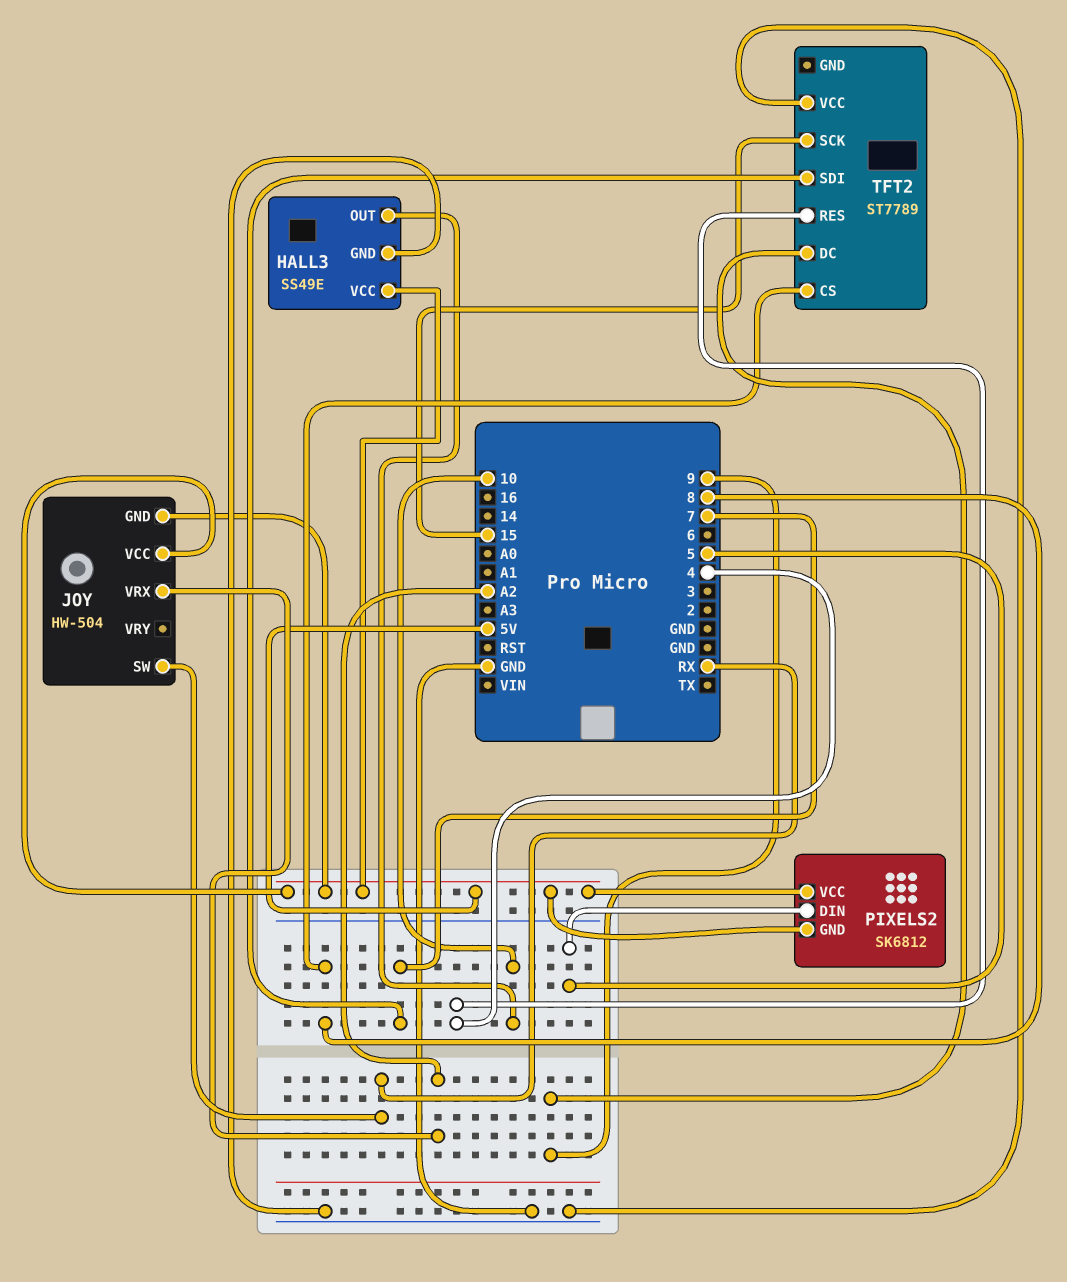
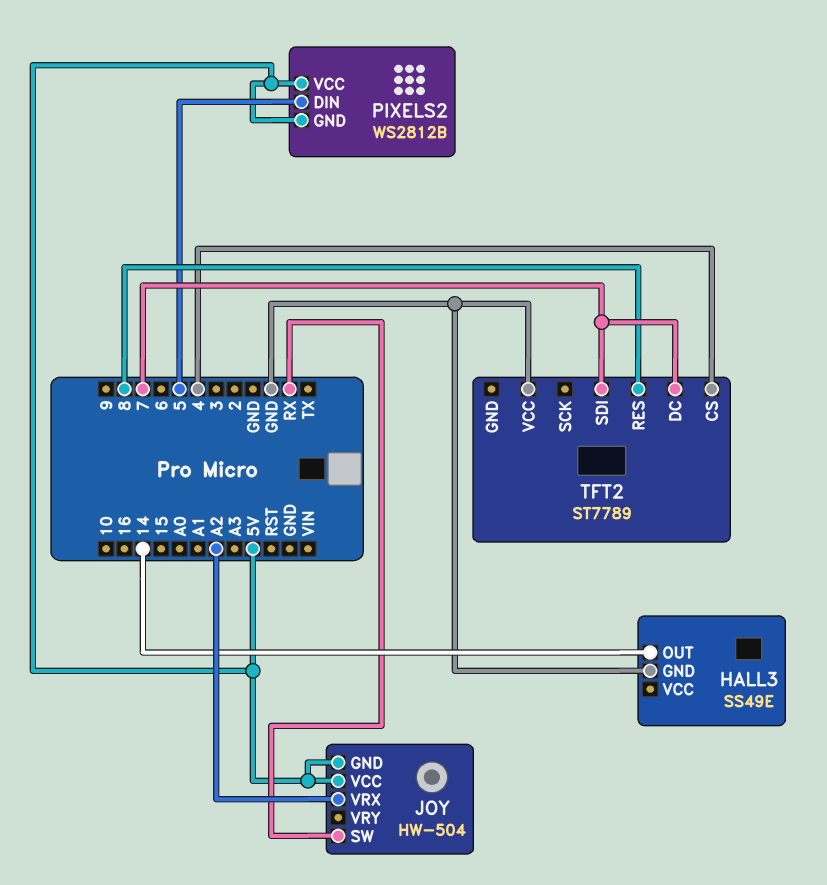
HALL3 pin OUT: 10 -> 14
HALL3 pin VCC: 5V -> none
PIXELS2: SK6812 -> WS2812B
TFT2 pin CS: 8 -> 4
TFT2 pin DC: 9 -> 7
TFT2 pin RES: 4 -> 8
TFT2 pin SCK: 15 -> none

